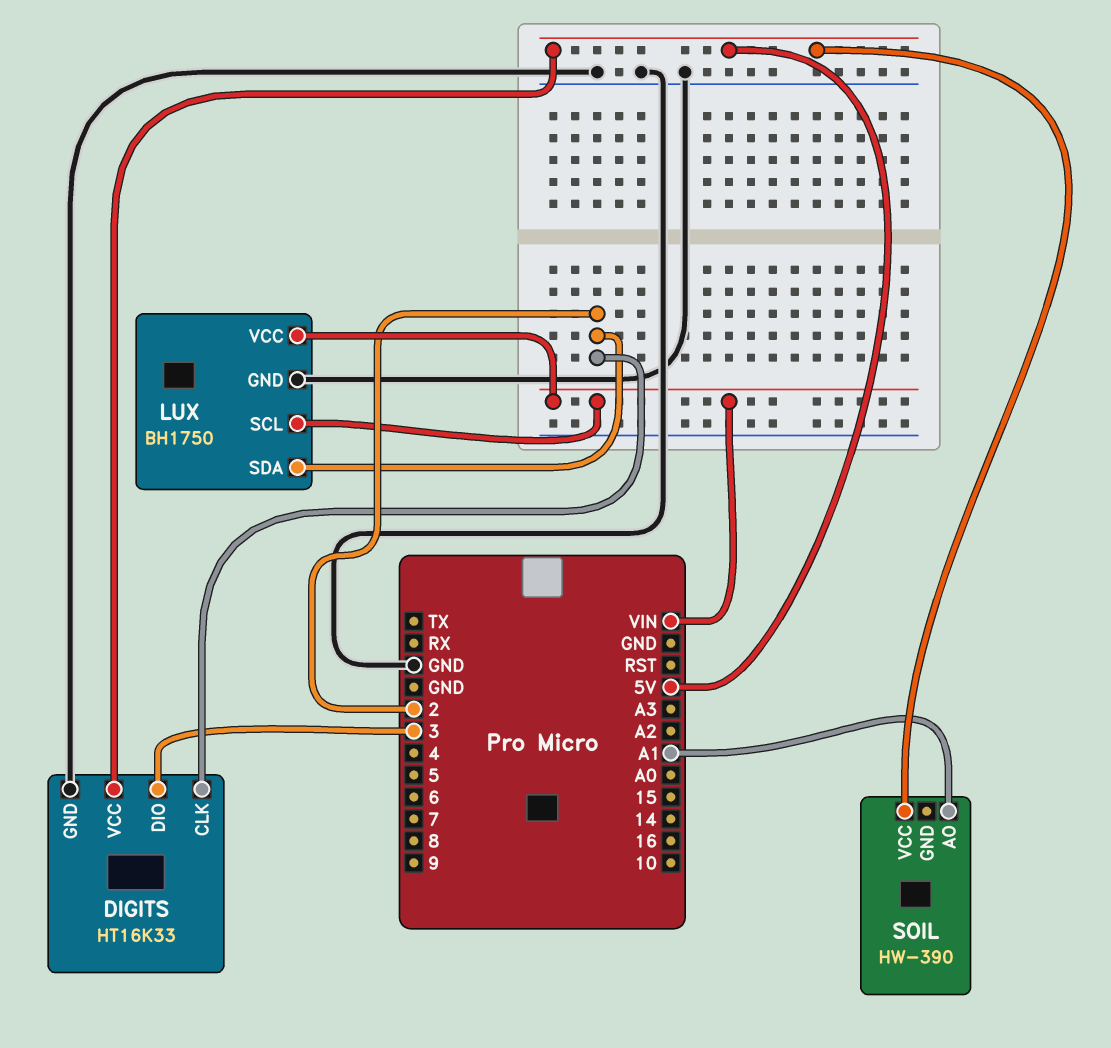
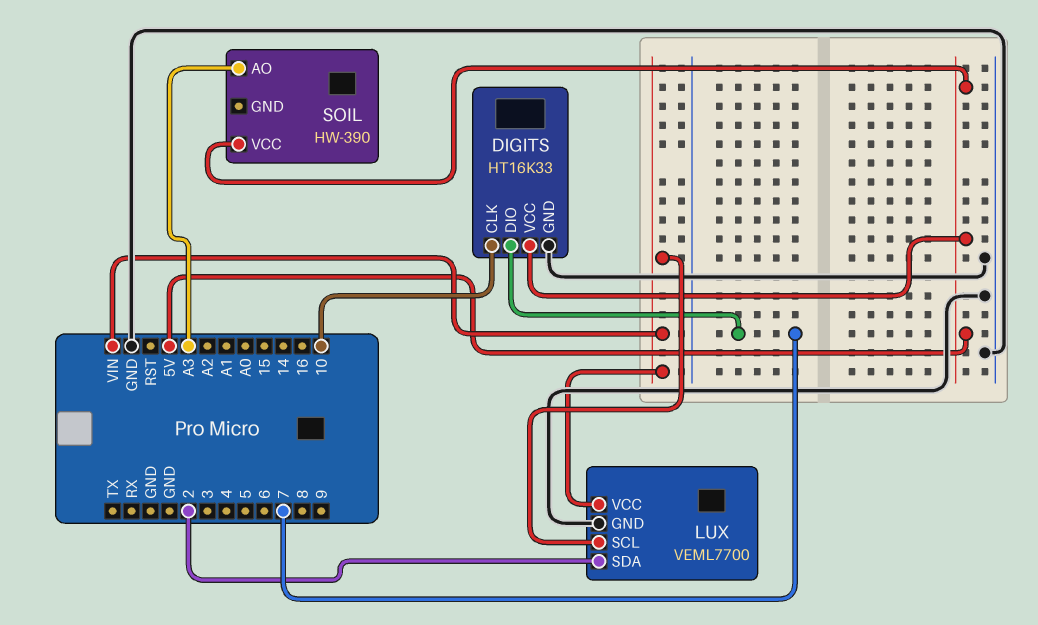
DIGITS pin CLK: 2 -> 10
DIGITS pin DIO: 3 -> 7
LUX: BH1750 -> VEML7700
SOIL pin AO: A1 -> A3

